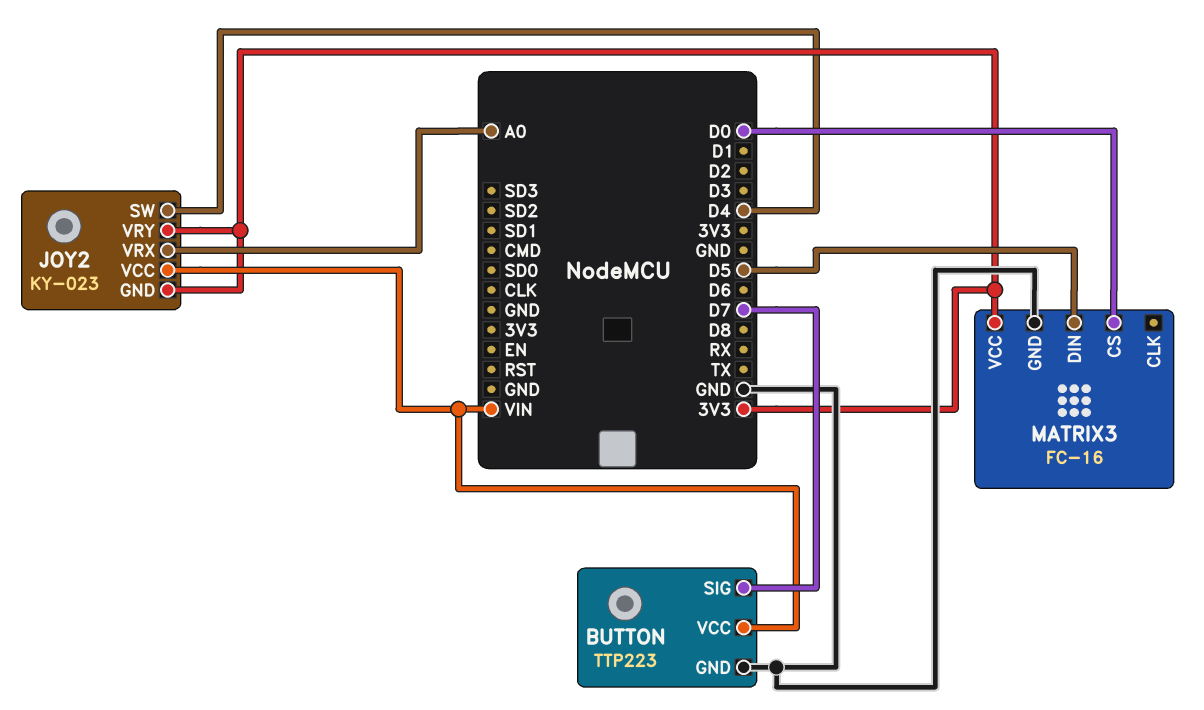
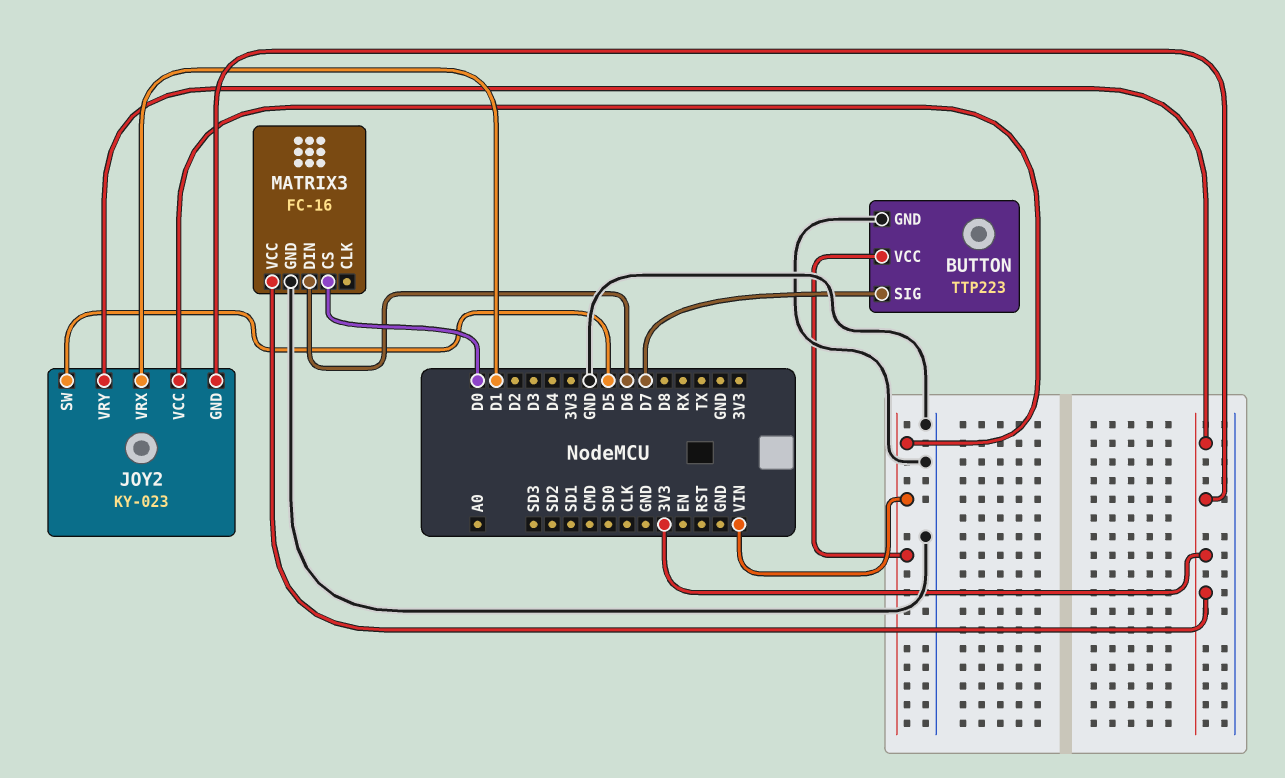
JOY2 pin SW: D4 -> D5
JOY2 pin VRX: A0 -> D1
MATRIX3 pin DIN: D5 -> D6

